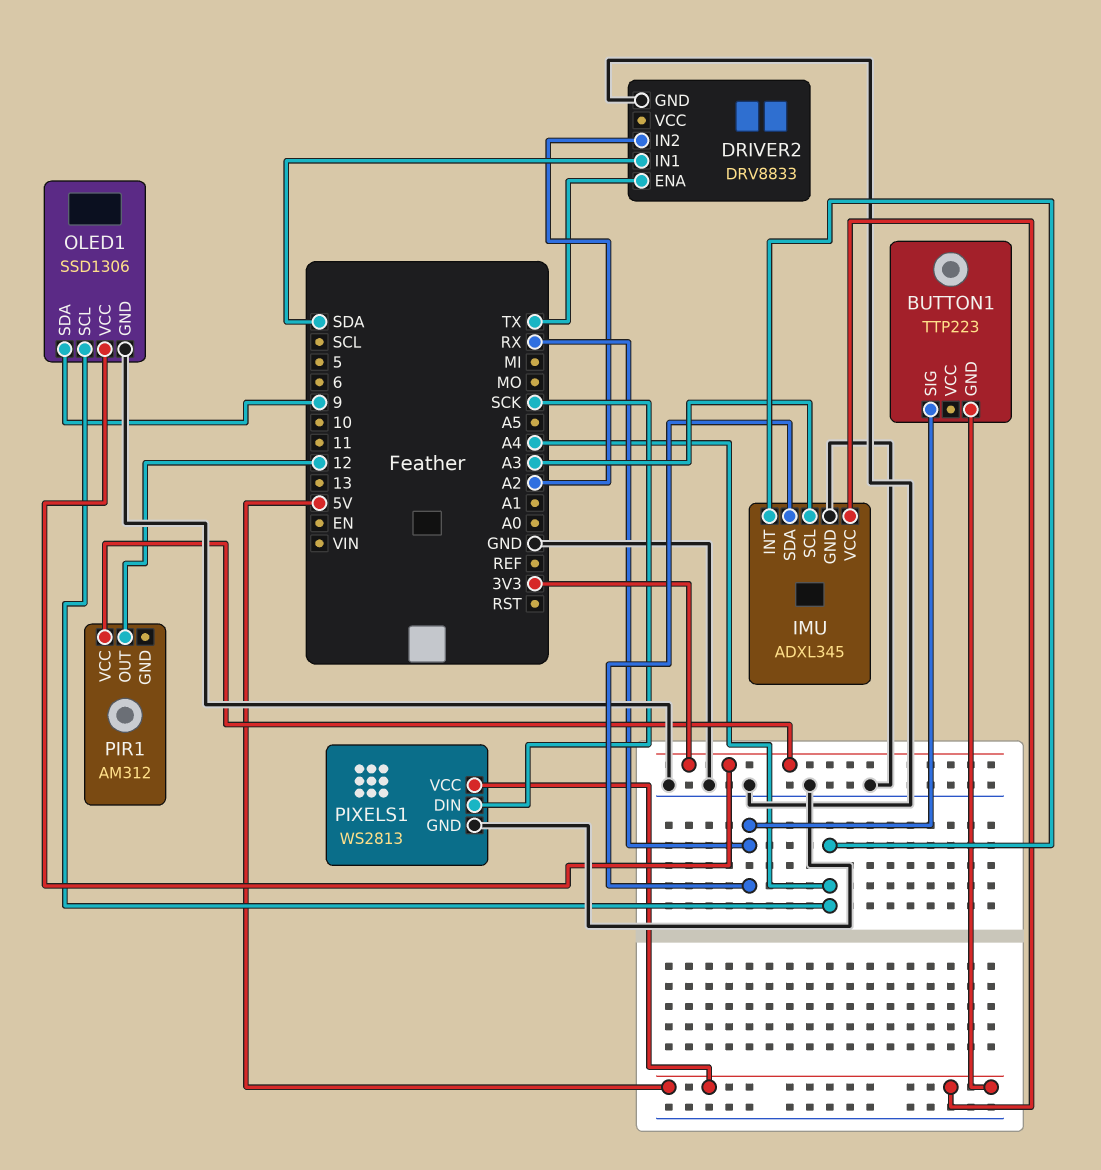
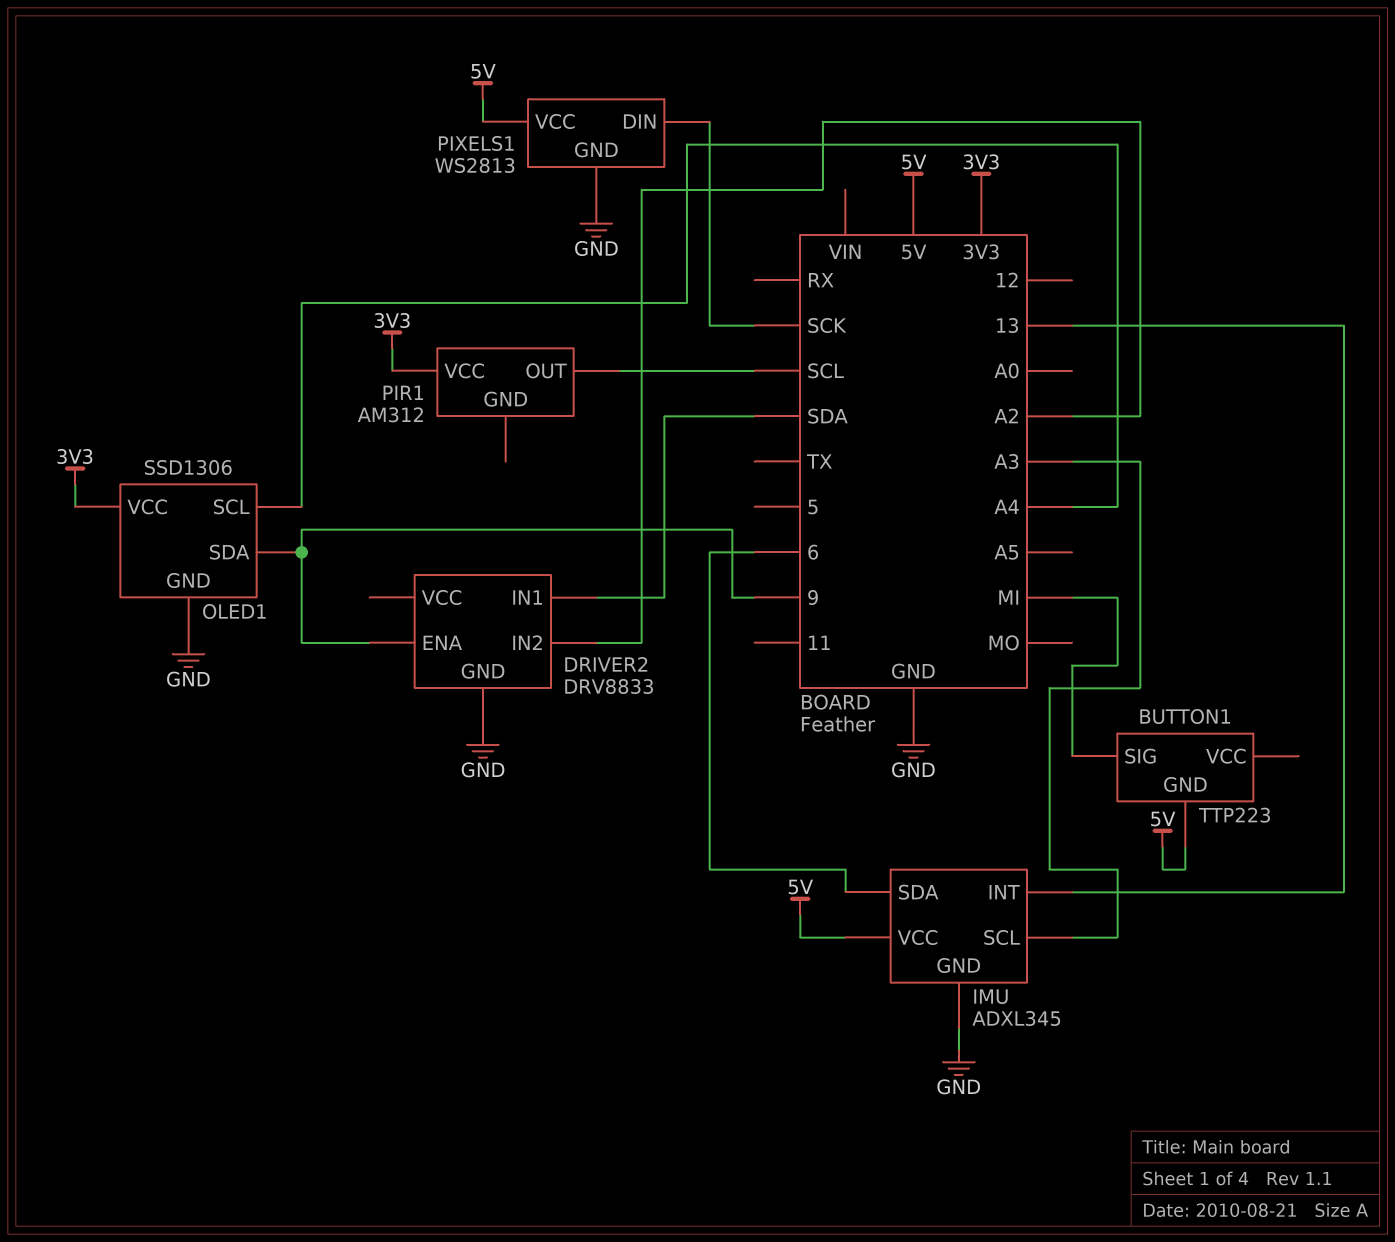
BUTTON1 pin SIG: RX -> MI
DRIVER2 pin ENA: TX -> 9
IMU pin INT: A4 -> 13
IMU pin SDA: RX -> 6
PIR1 pin OUT: 12 -> SCL

